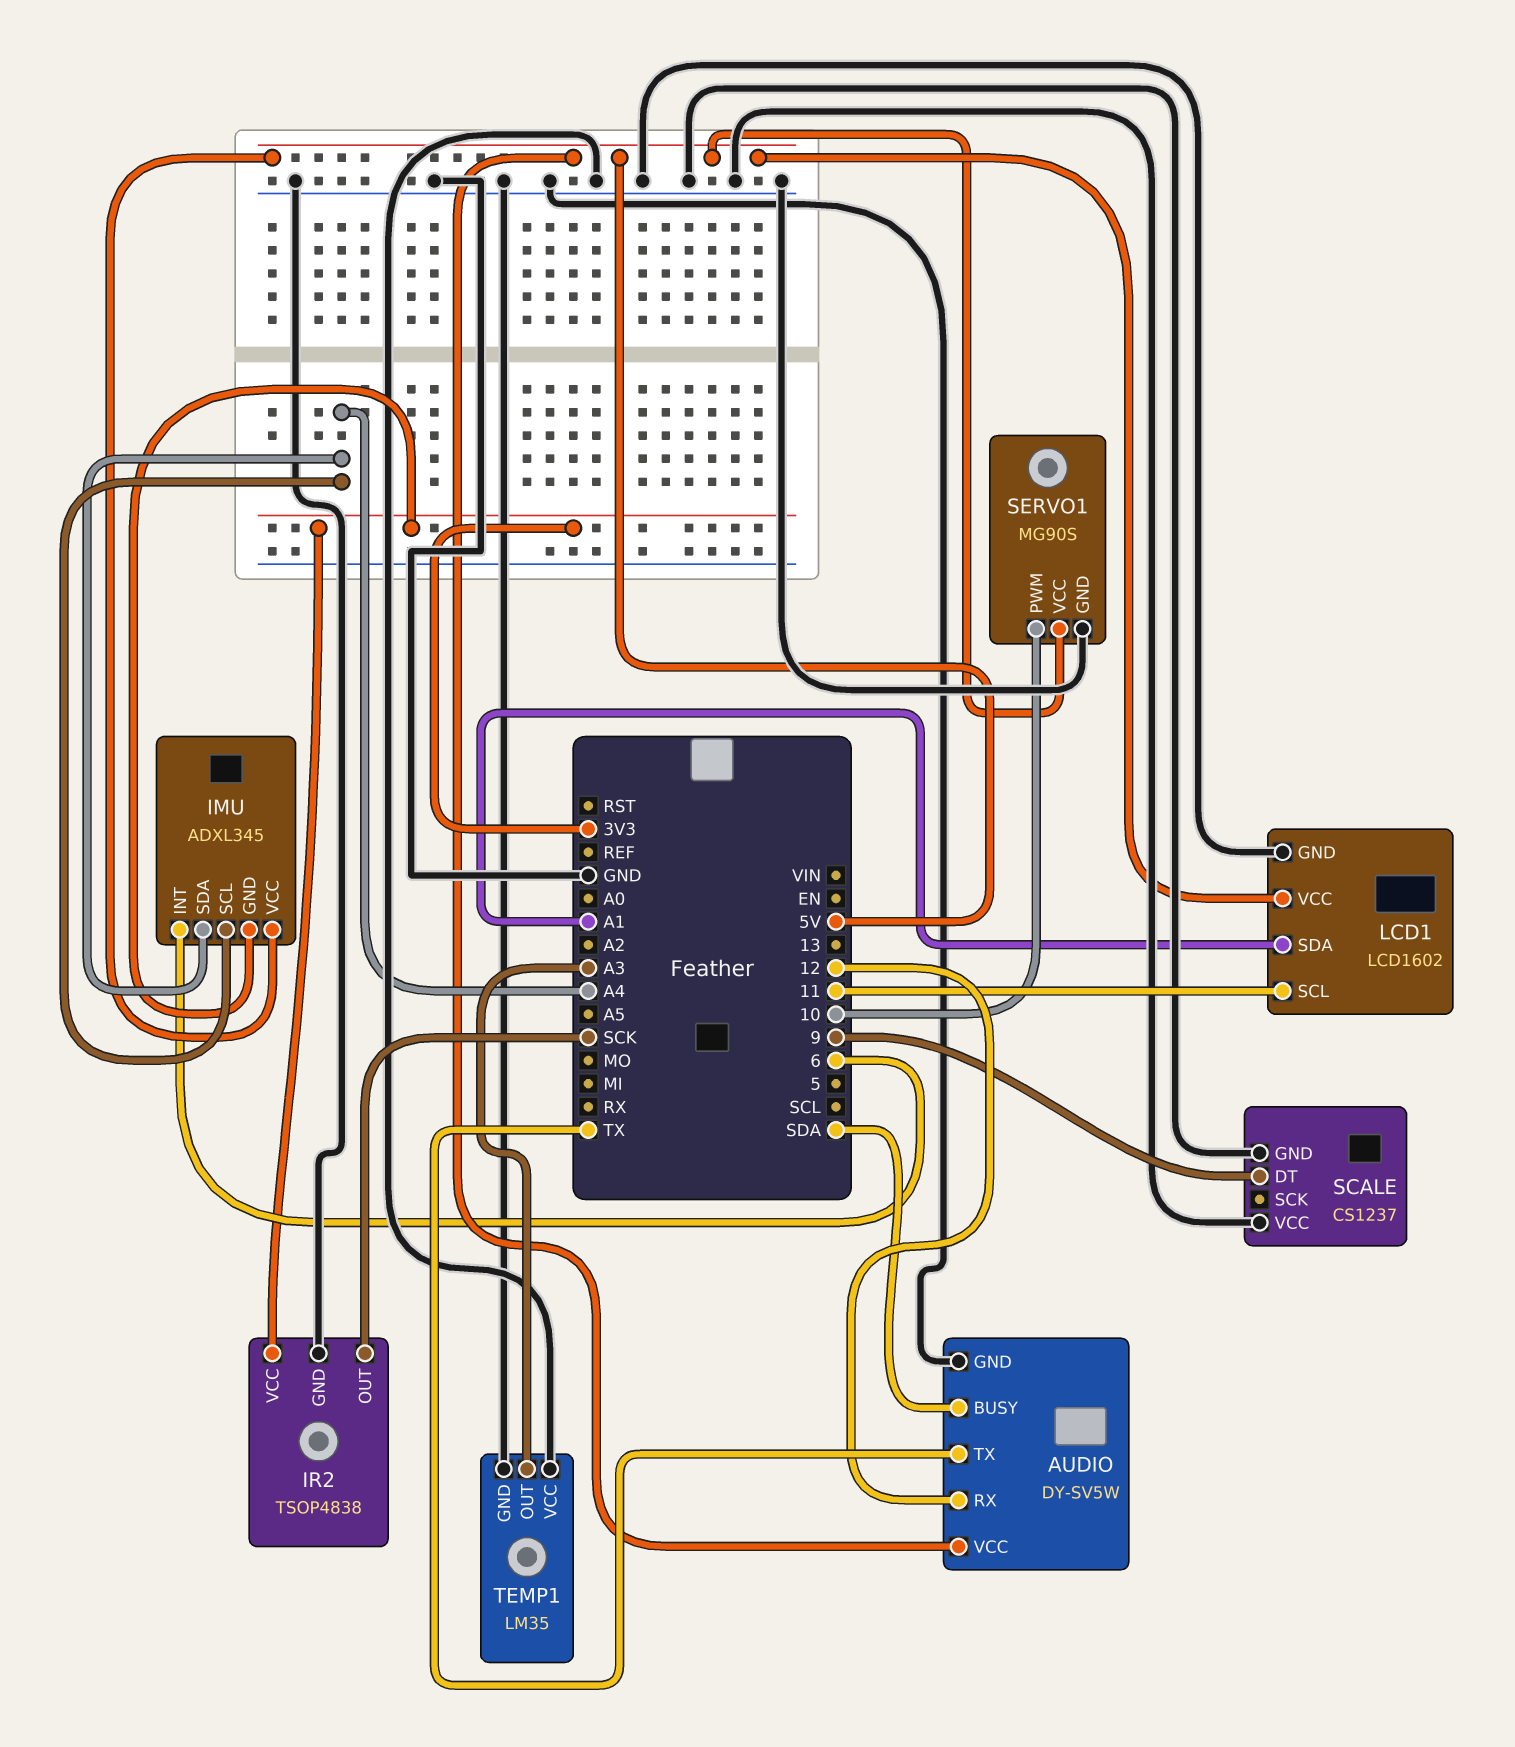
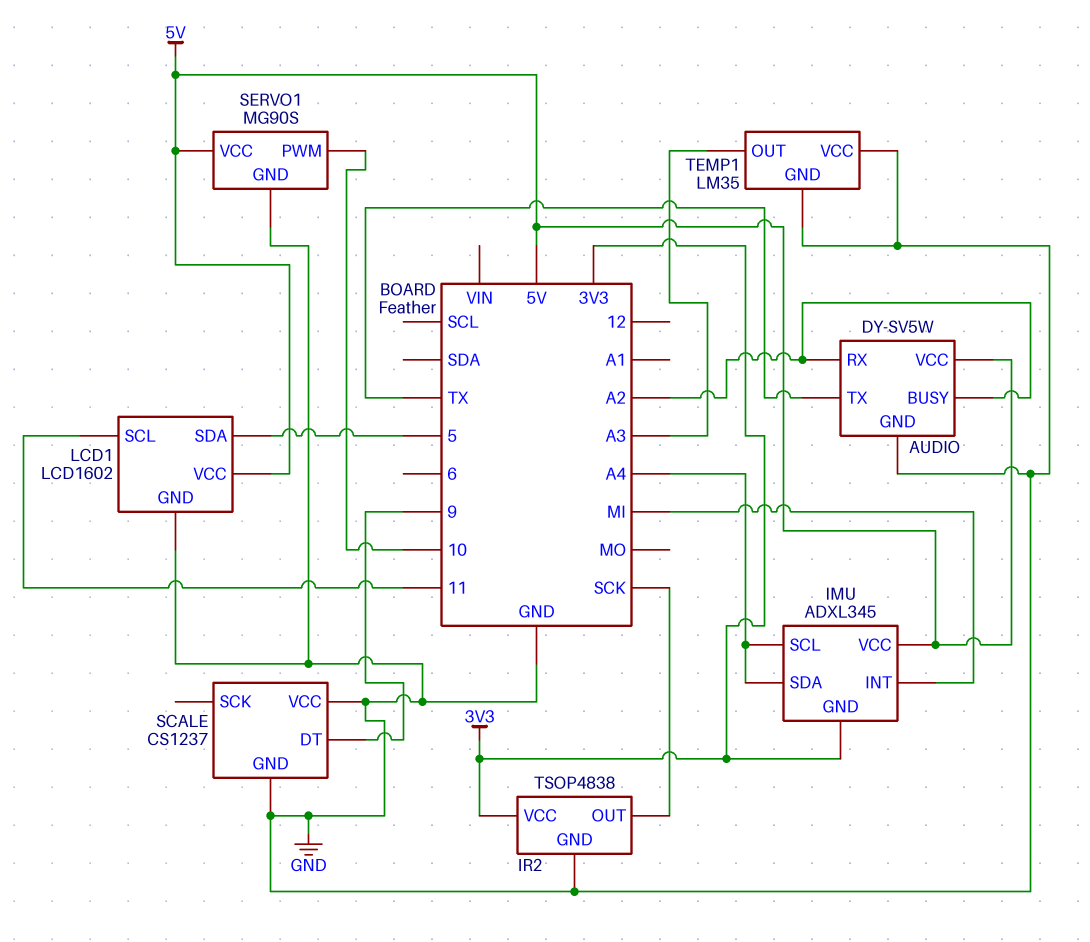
AUDIO pin BUSY: SDA -> A2
AUDIO pin RX: 12 -> A2
IMU pin INT: 6 -> MI
LCD1 pin SDA: A1 -> 5

